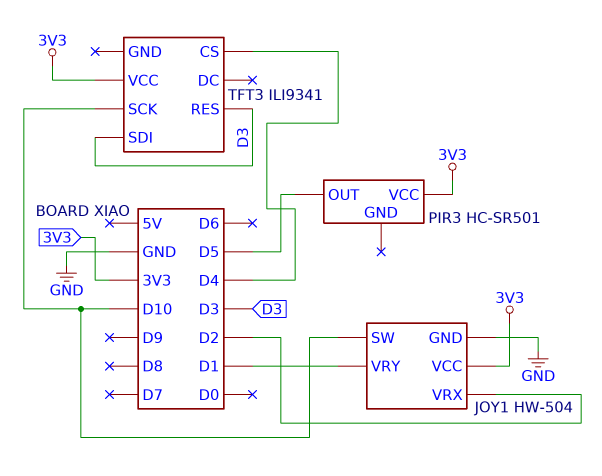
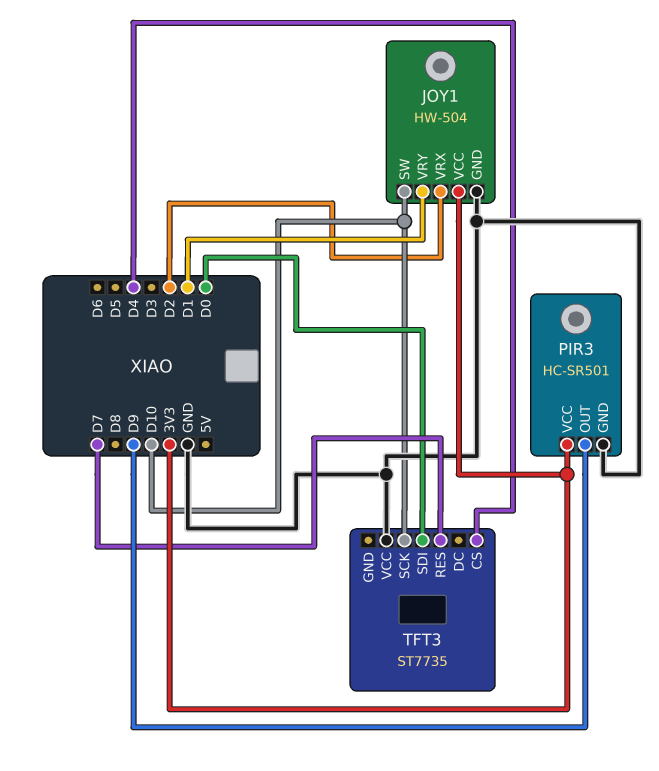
PIR3 pin GND: none -> GND
PIR3 pin OUT: D5 -> D9
TFT3: ILI9341 -> ST7735
TFT3 pin RES: D3 -> D7
TFT3 pin SDI: D3 -> D0
TFT3 pin VCC: 3V3 -> GND

